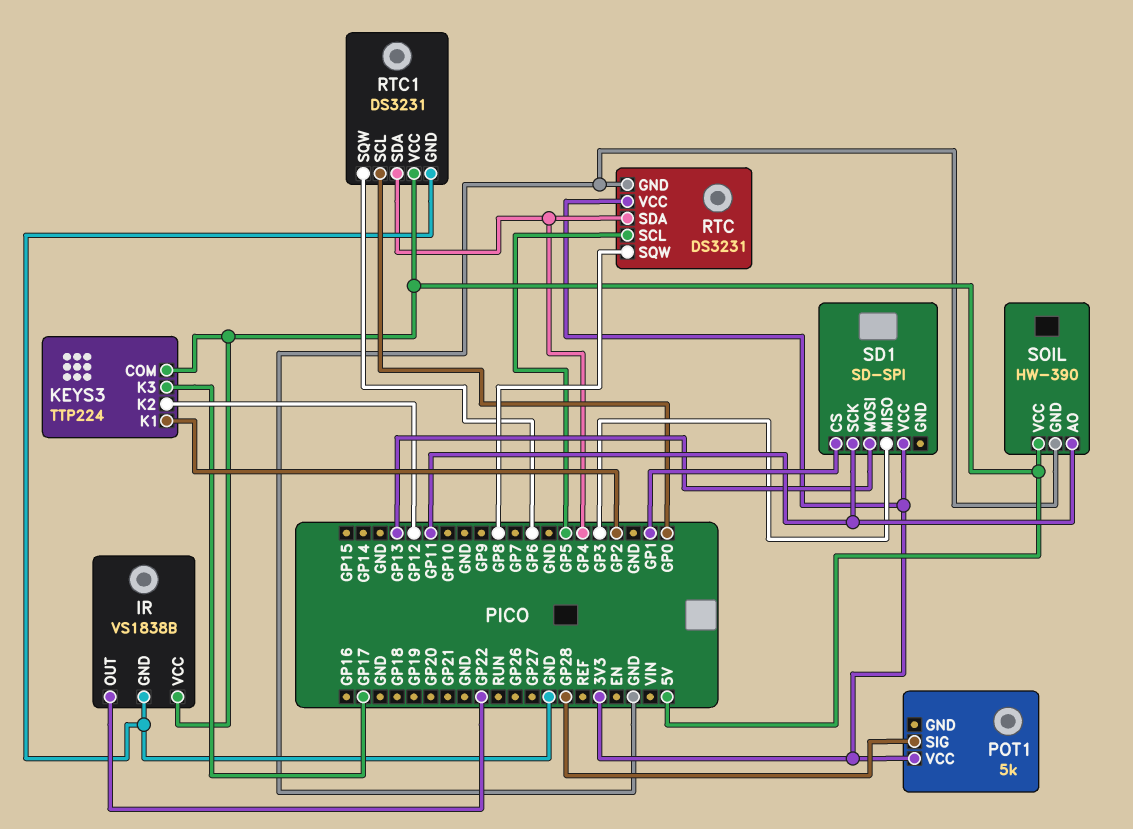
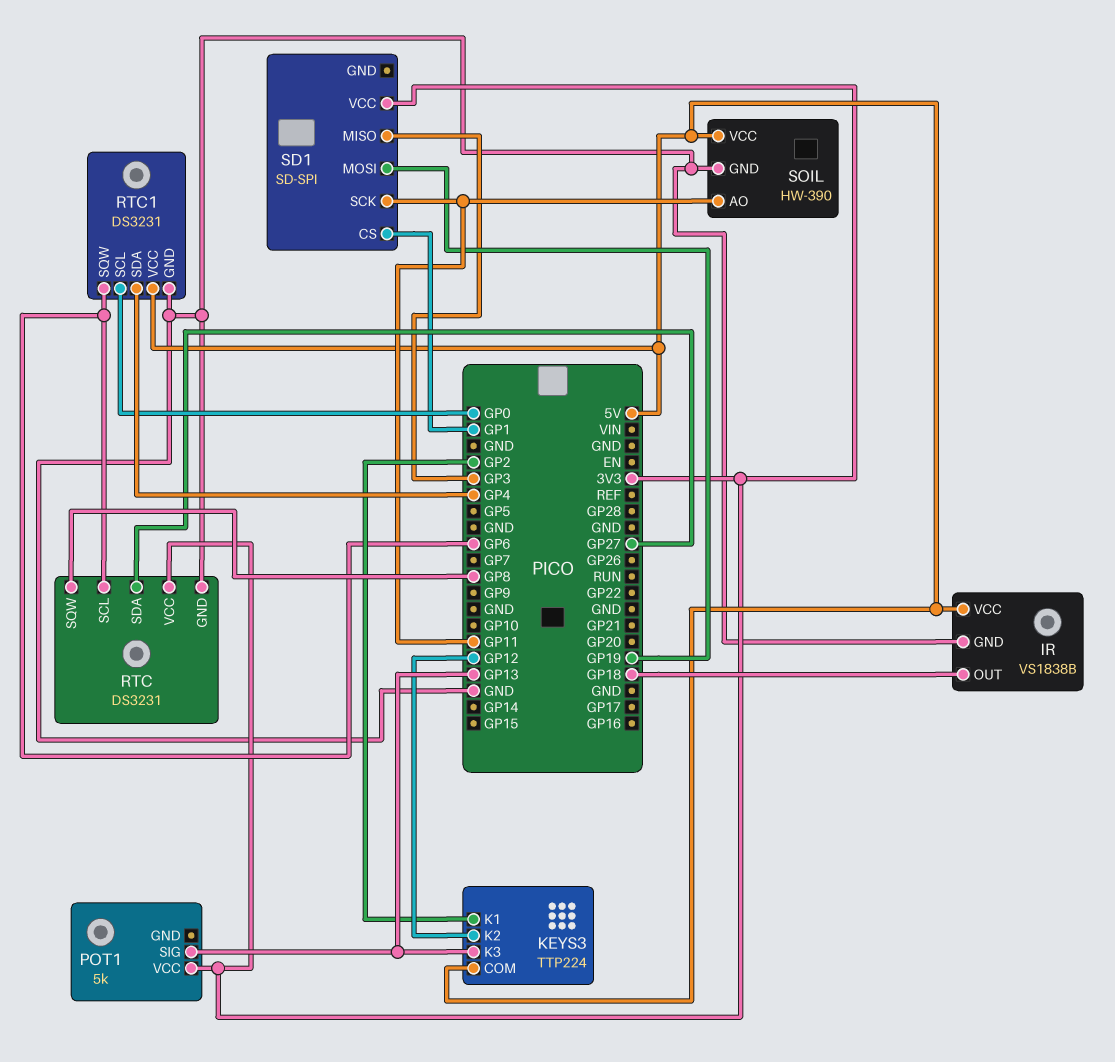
IR pin OUT: GP22 -> GP18
KEYS3 pin K3: GP17 -> GP13
POT1 pin SIG: GP28 -> GP13
RTC pin SCL: GP5 -> GP6
RTC pin SDA: GP4 -> GP27
SD1 pin MOSI: GP13 -> GP19

